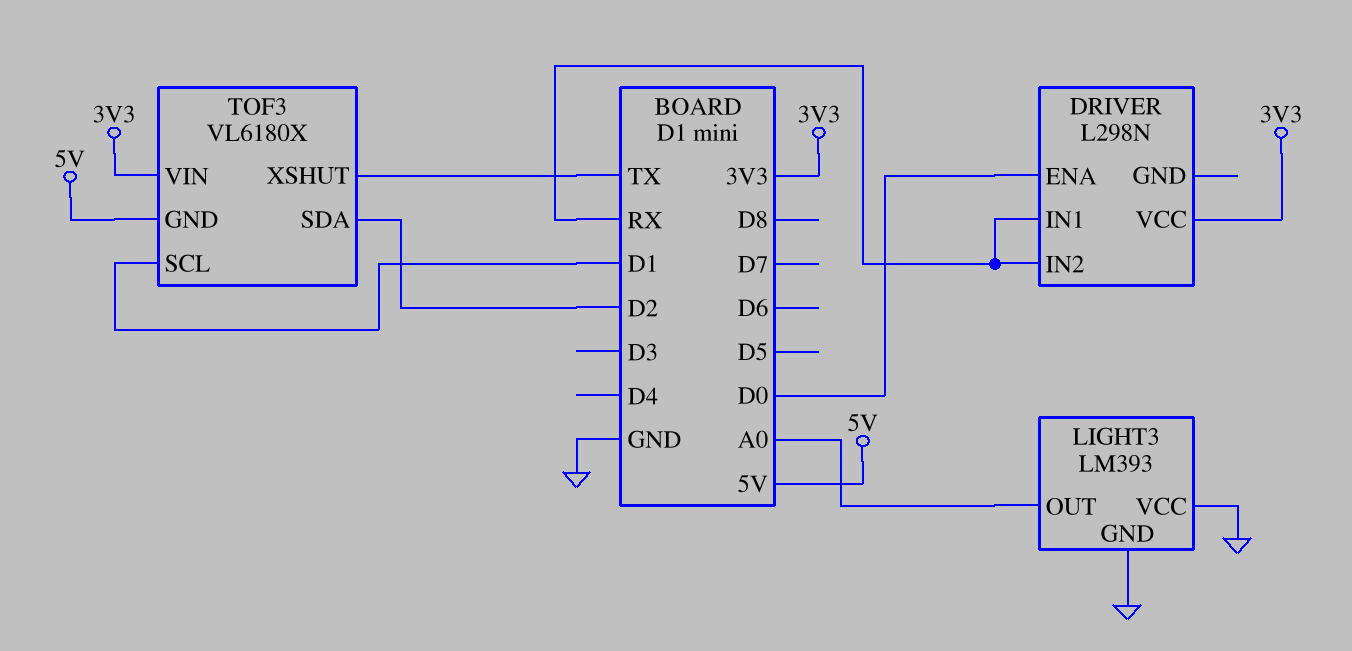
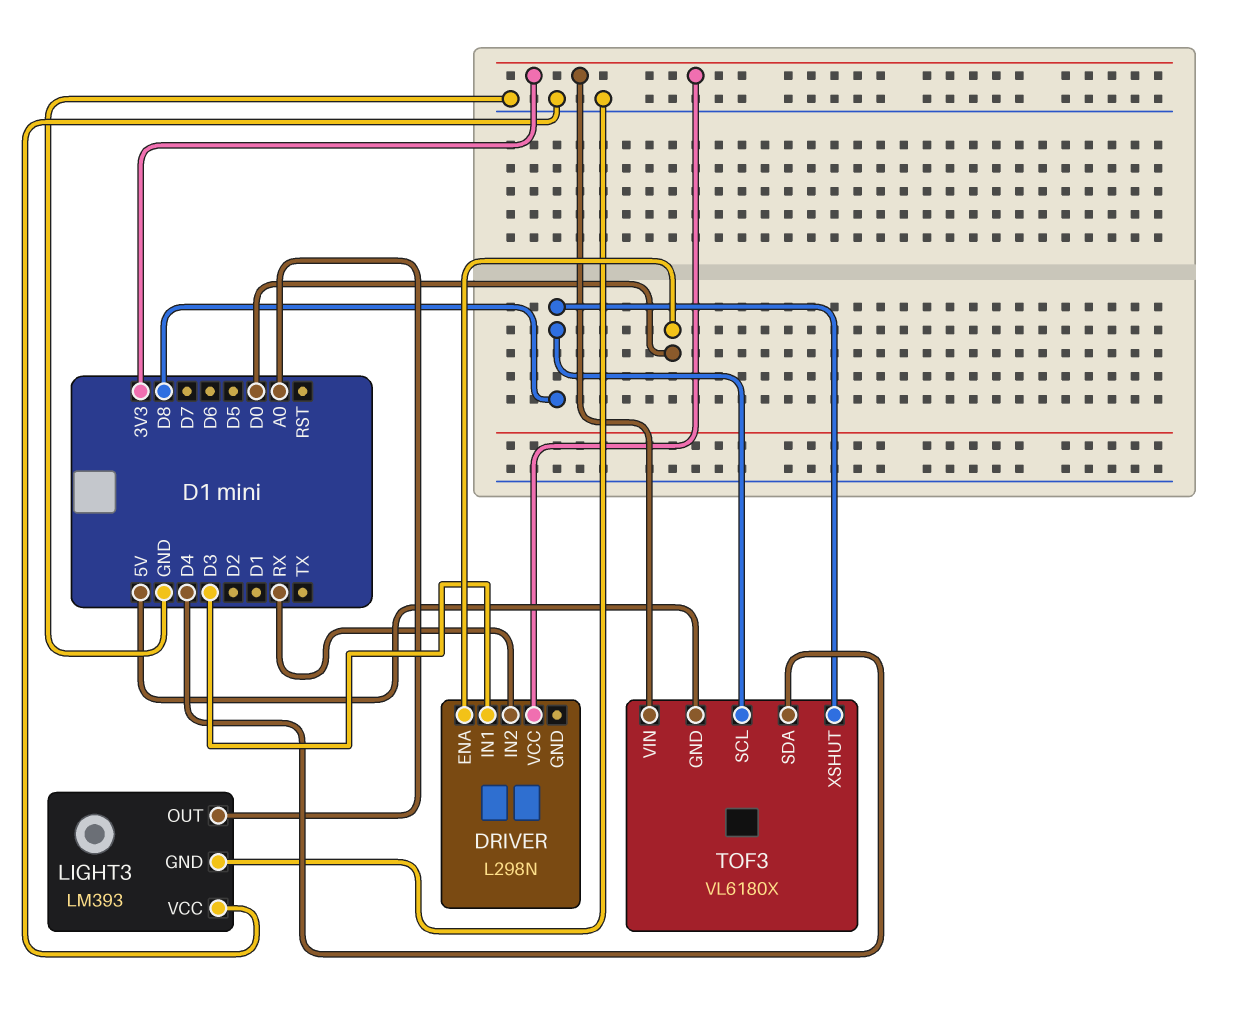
DRIVER pin IN1: RX -> D3
TOF3 pin SCL: D1 -> D8
TOF3 pin SDA: D2 -> D4
TOF3 pin XSHUT: TX -> D8

